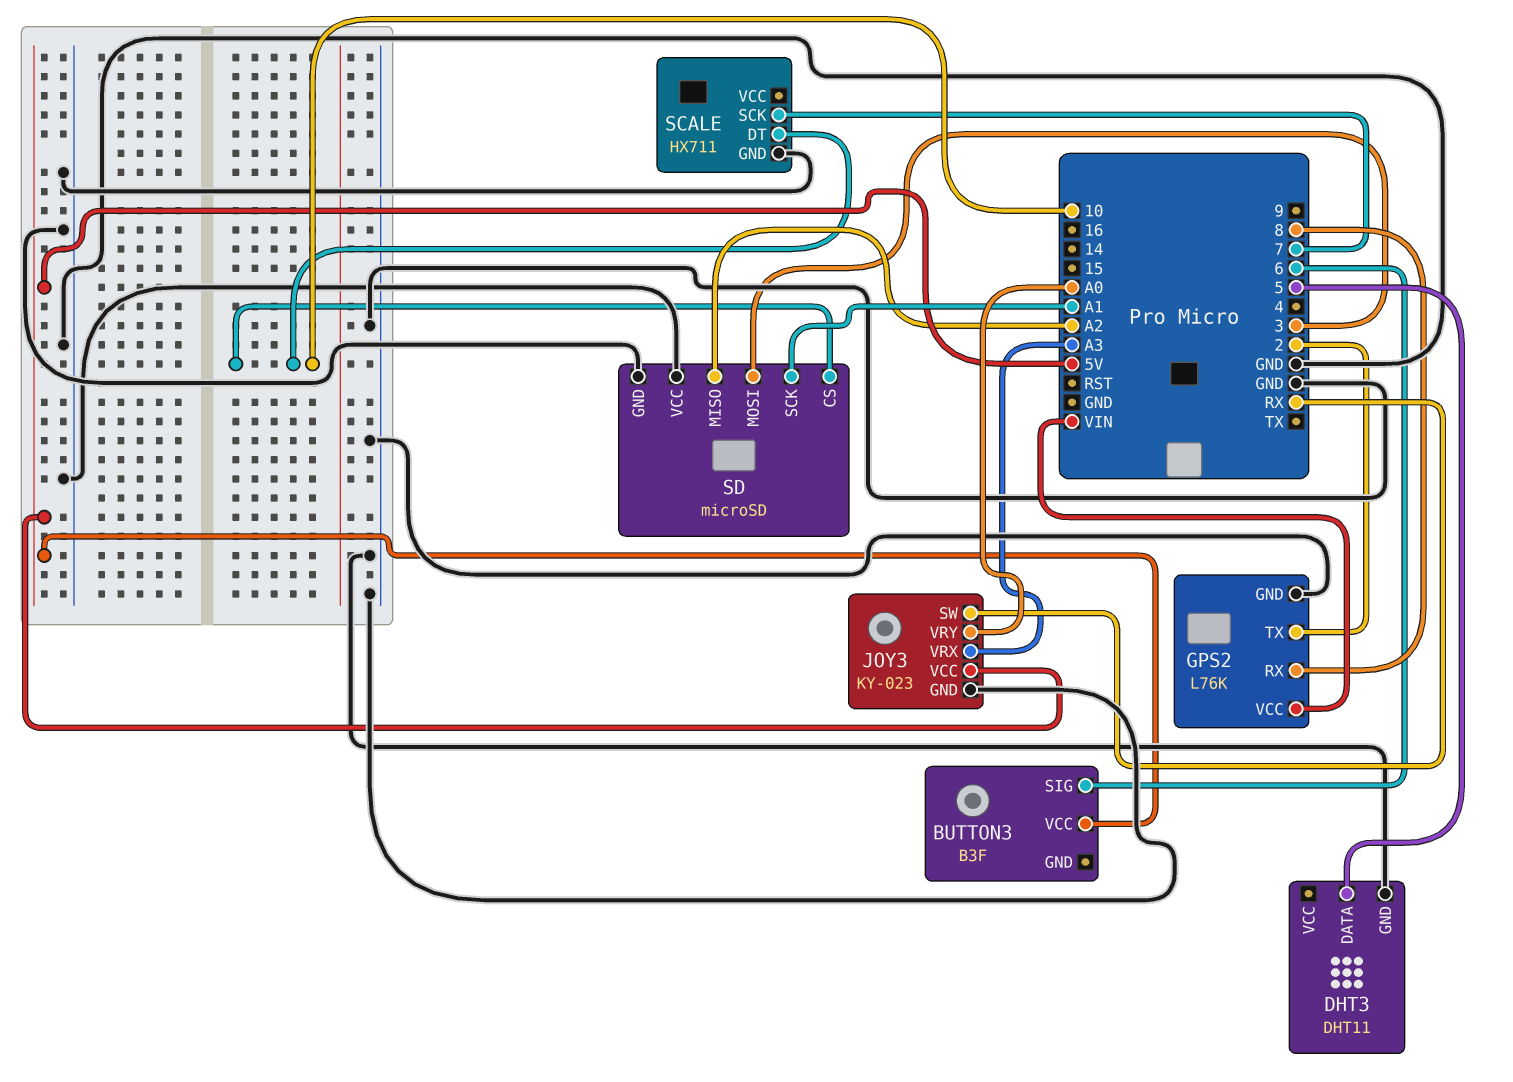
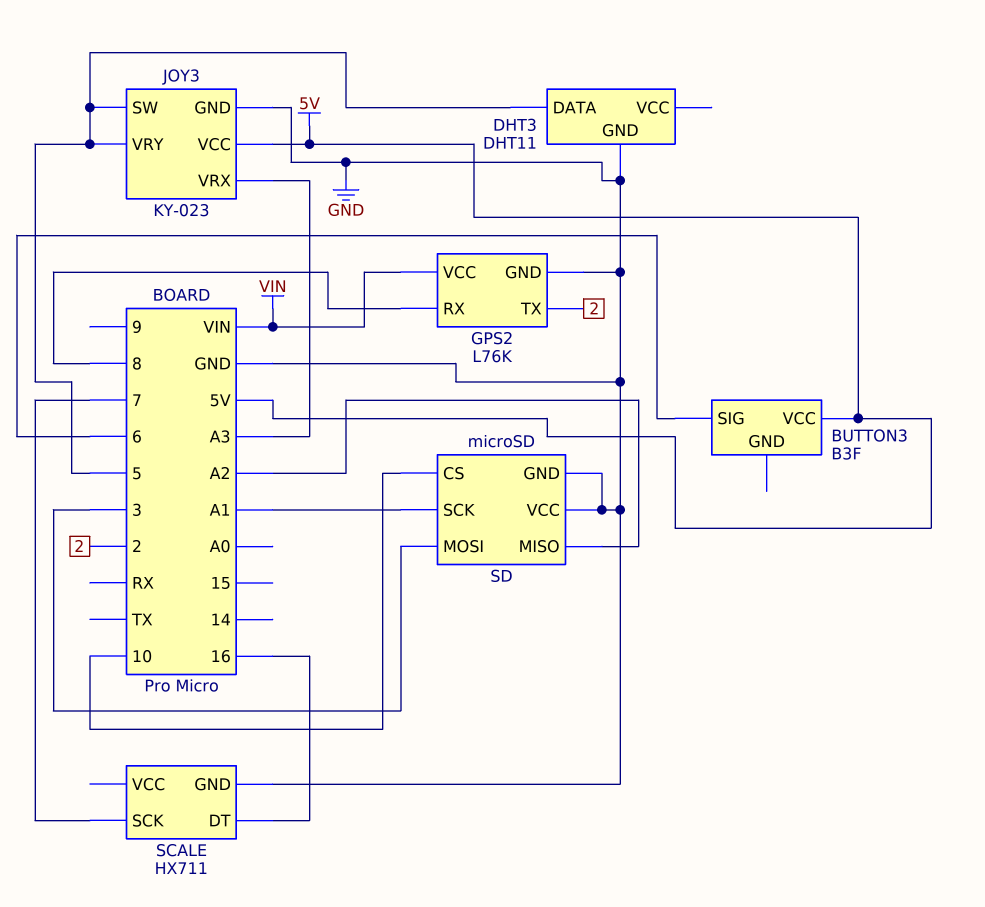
JOY3 pin SW: RX -> 5
JOY3 pin VRY: A0 -> 5
SCALE pin DT: 10 -> 16

